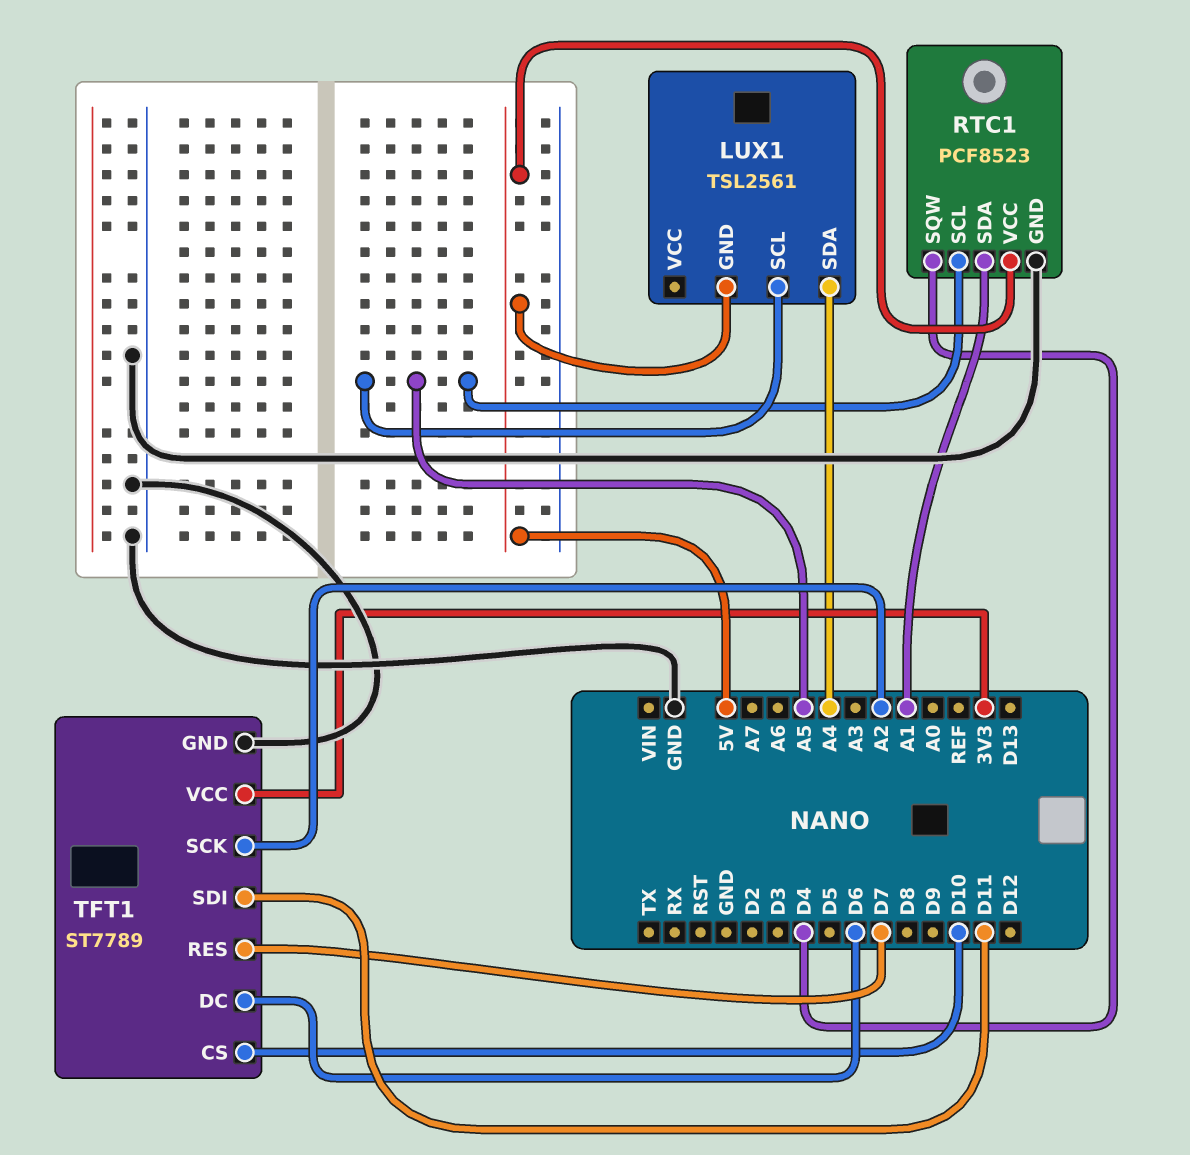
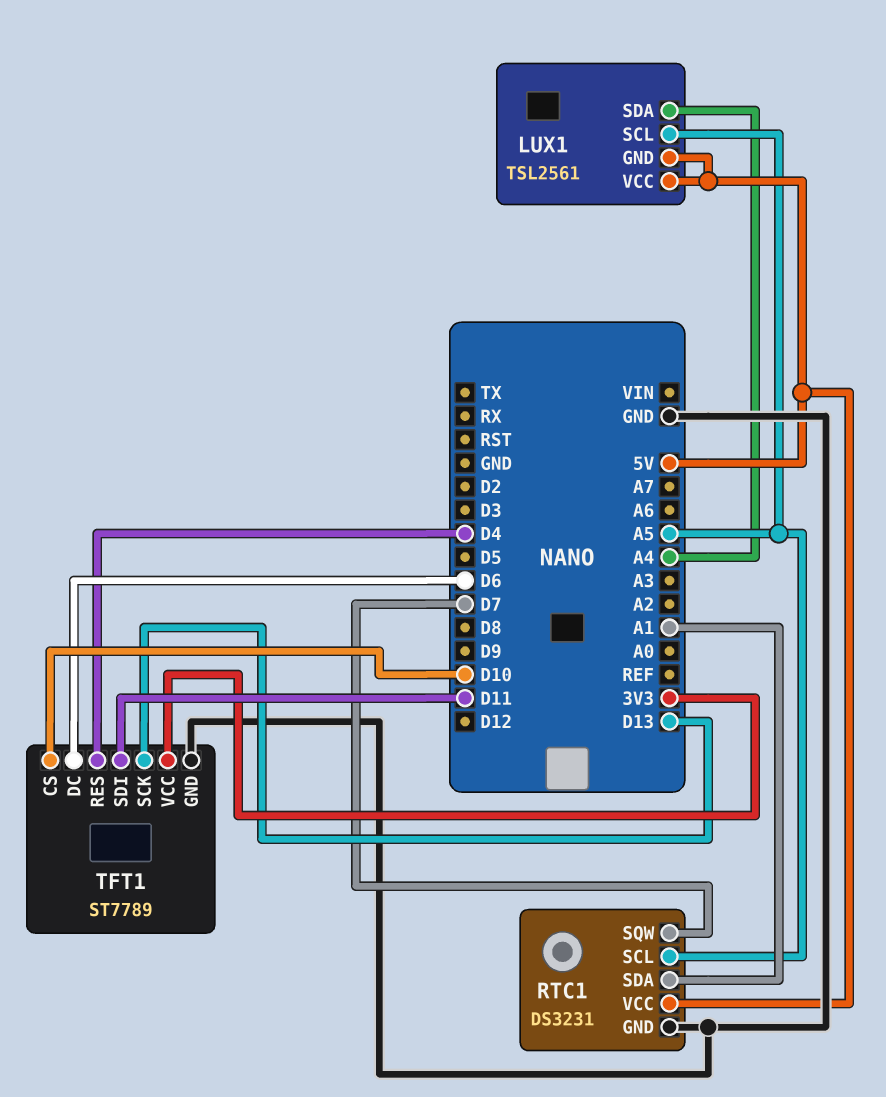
LUX1 pin VCC: none -> 5V
RTC1: PCF8523 -> DS3231
RTC1 pin SQW: D4 -> D7
TFT1 pin RES: D7 -> D4
TFT1 pin SCK: A2 -> D13

